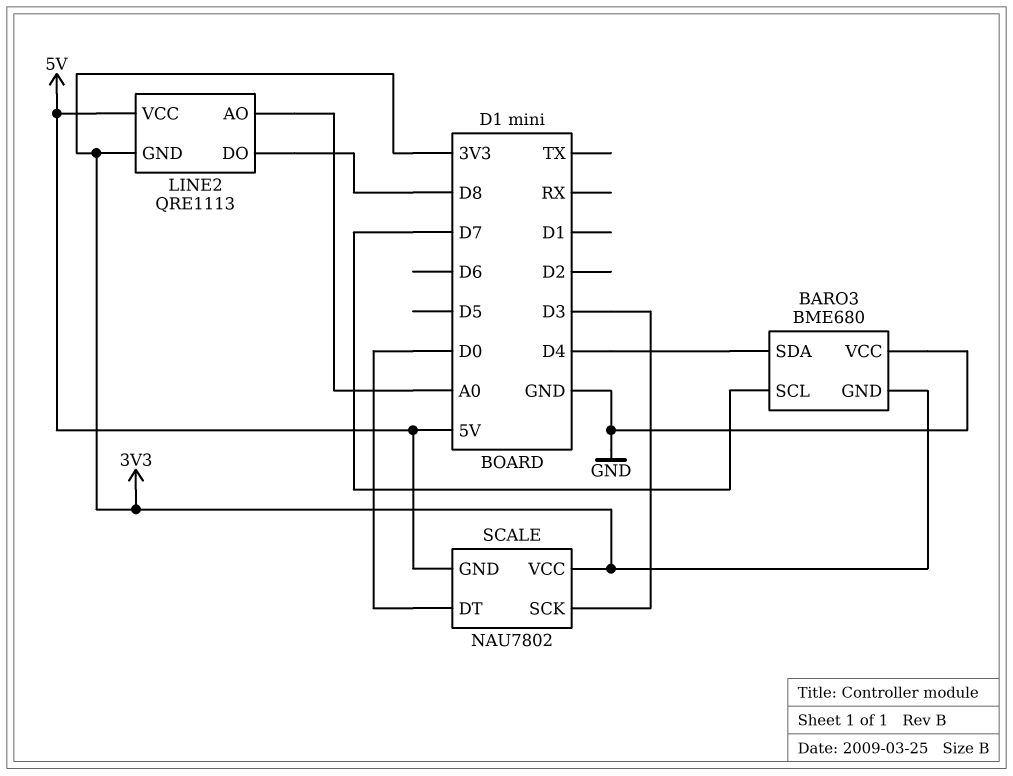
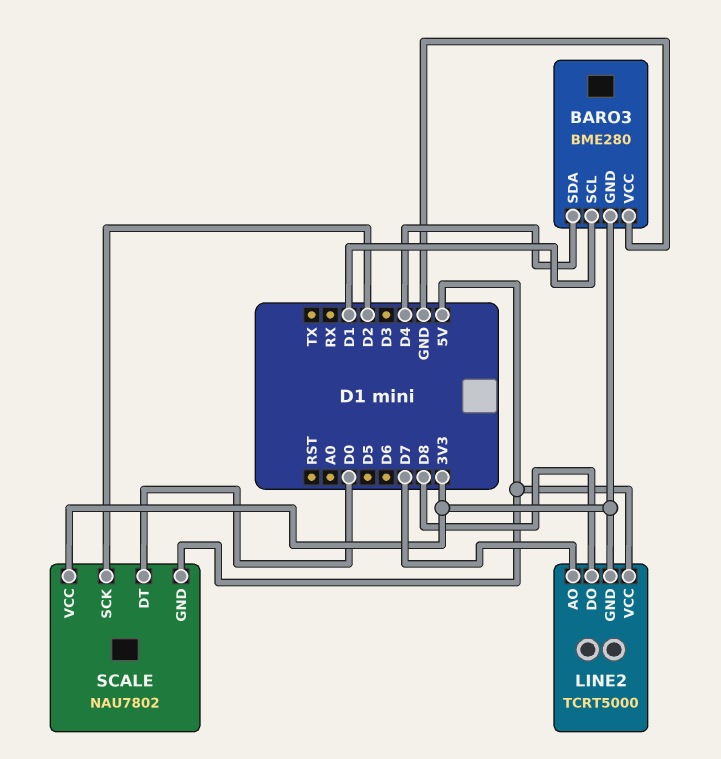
BARO3: BME680 -> BME280
BARO3 pin SCL: D7 -> D1
LINE2: QRE1113 -> TCRT5000
LINE2 pin AO: A0 -> D7
SCALE pin SCK: D3 -> D2

